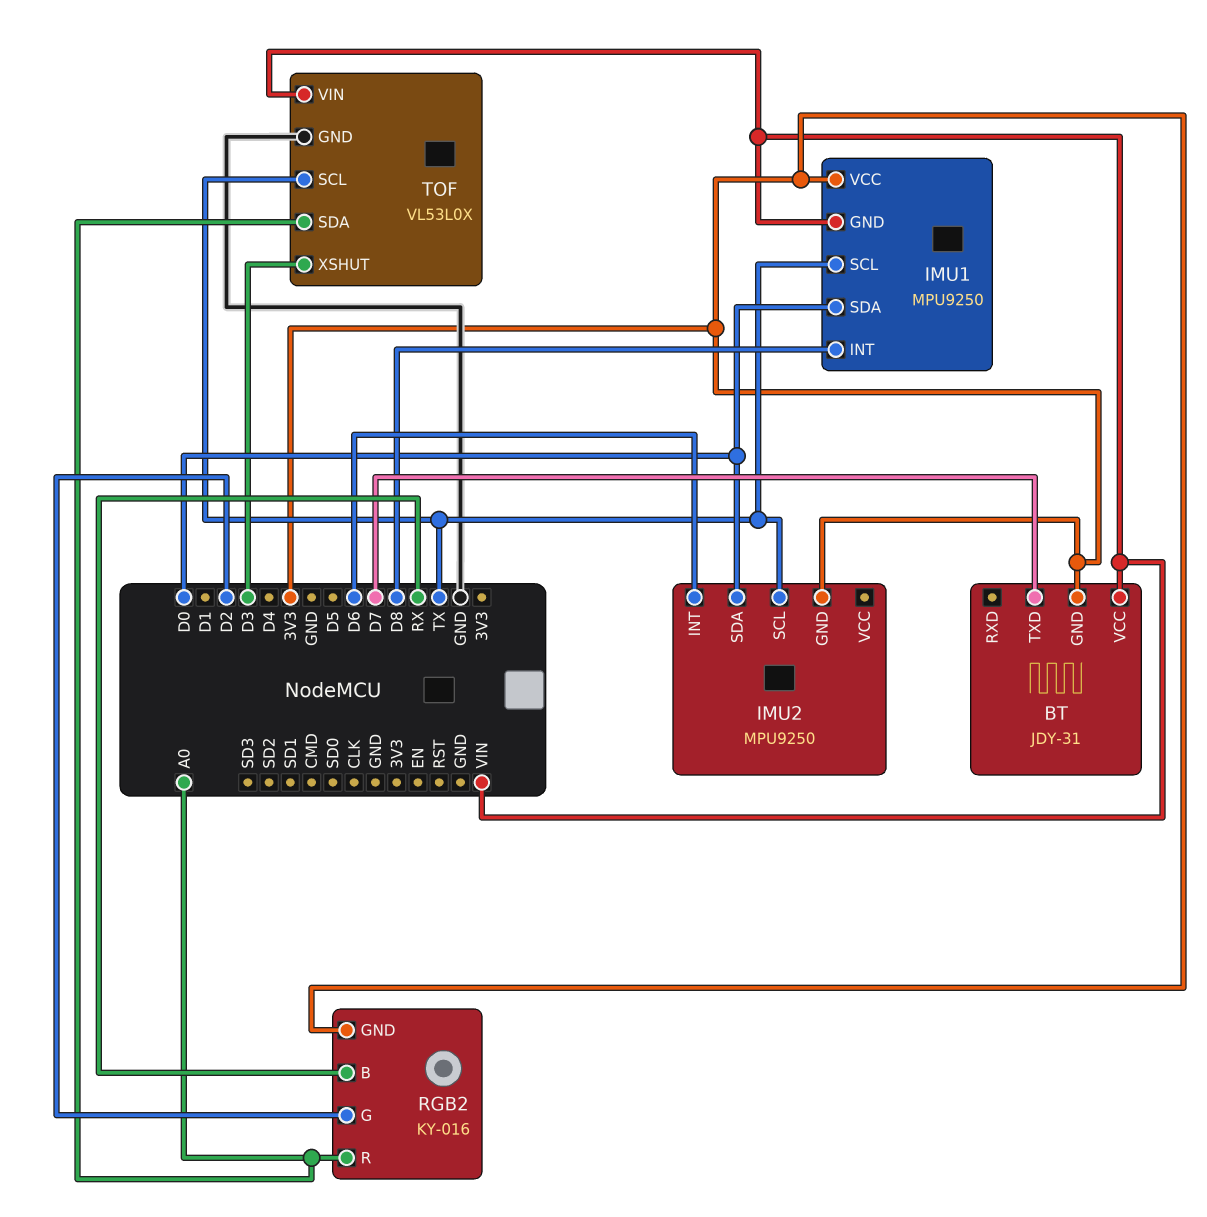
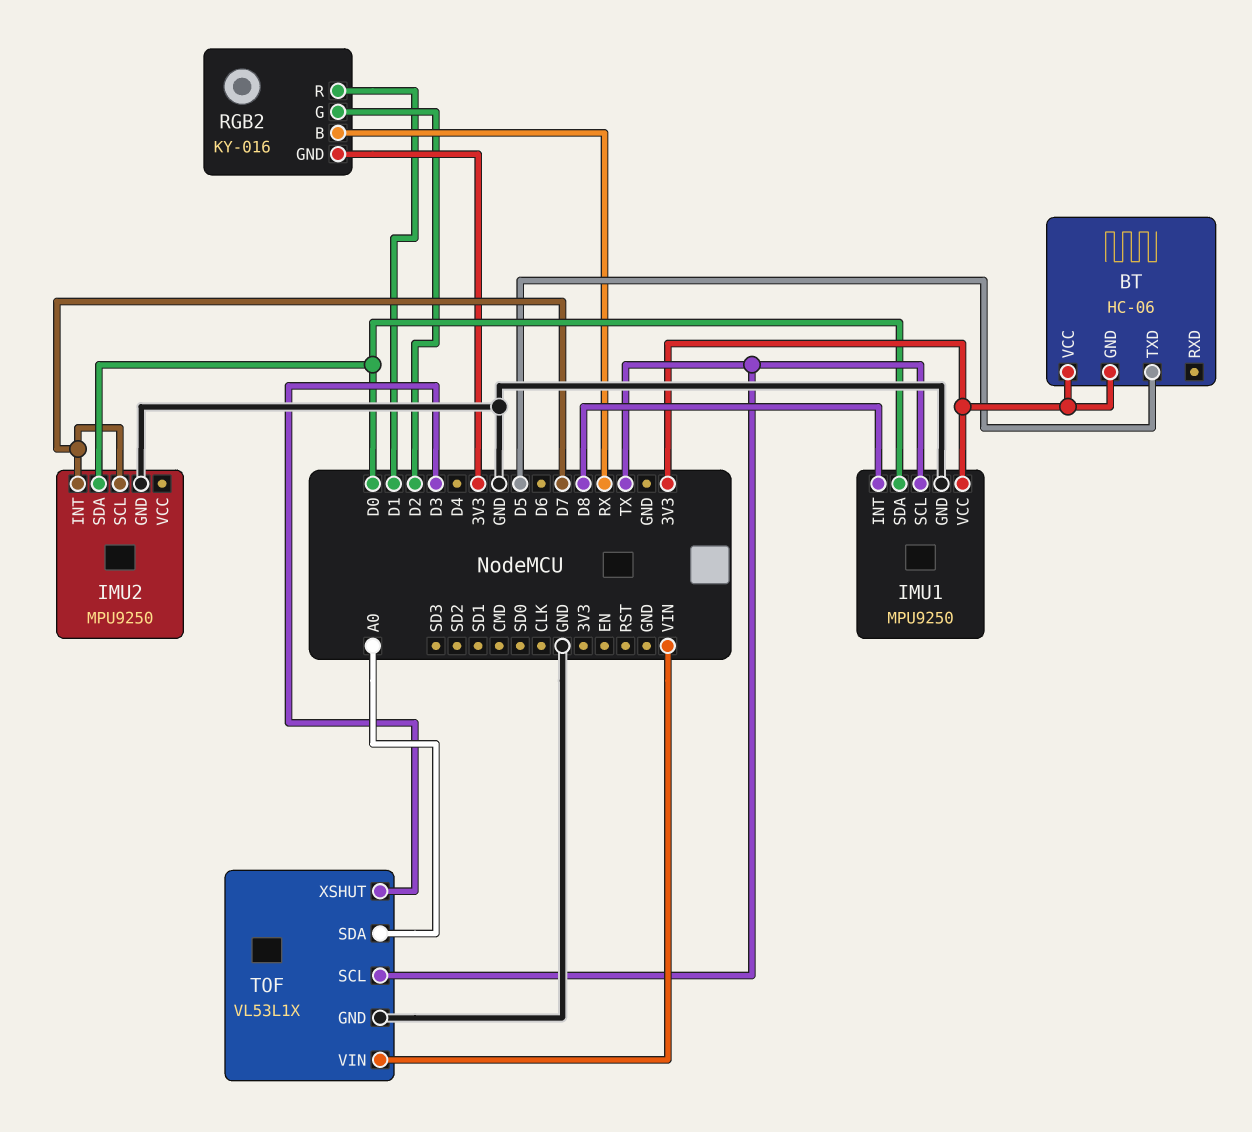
BT: JDY-31 -> HC-06
BT pin TXD: D7 -> D5
BT pin VCC: VIN -> 3V3
IMU1 pin GND: VIN -> GND
IMU2 pin GND: 3V3 -> GND
IMU2 pin INT: D6 -> D7
IMU2 pin SCL: TX -> D7
RGB2 pin R: A0 -> D1
TOF: VL53L0X -> VL53L1X

